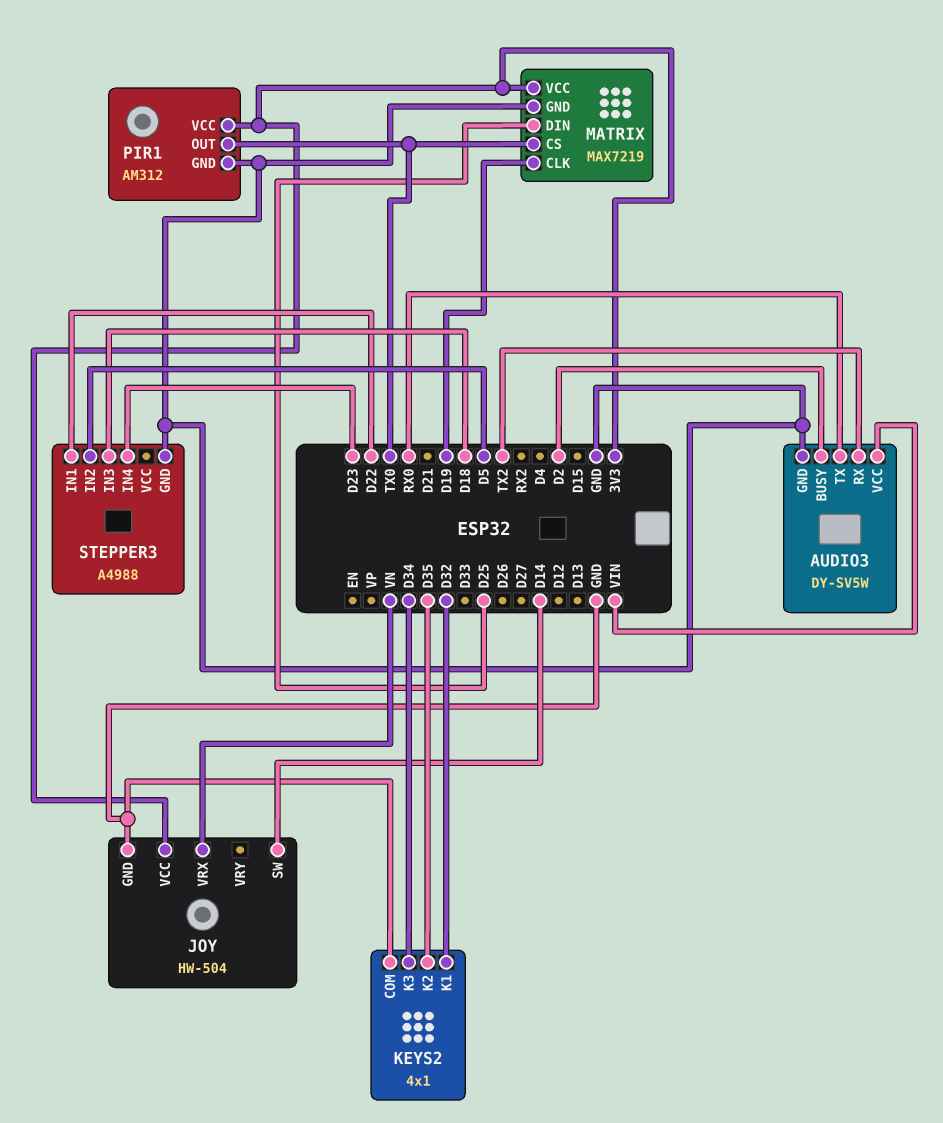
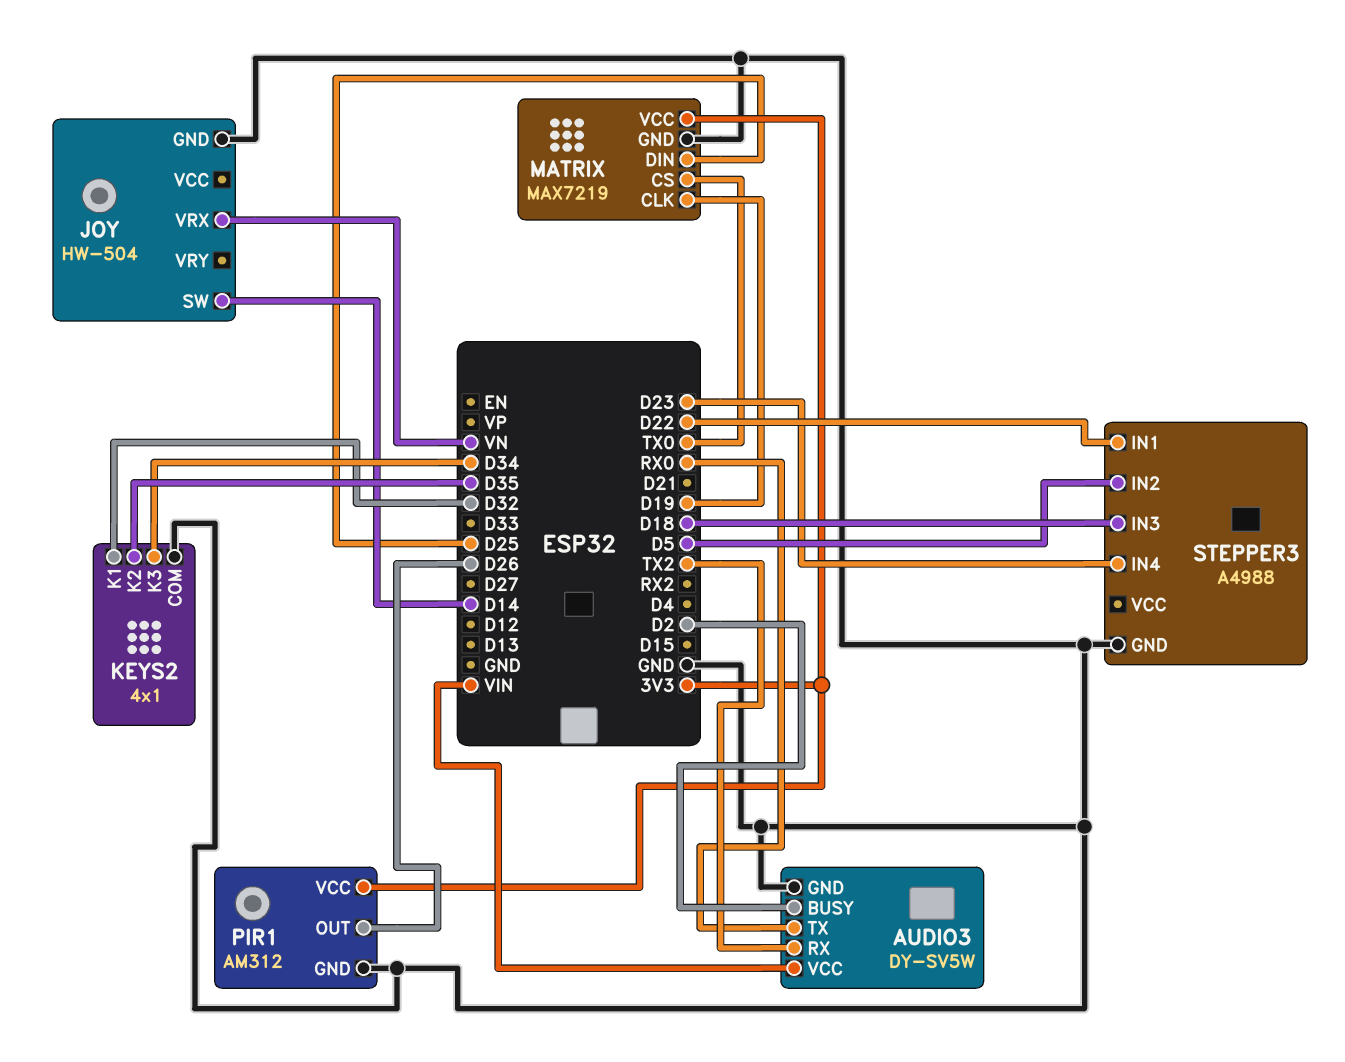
JOY pin VCC: 3V3 -> none
PIR1 pin OUT: TX0 -> D26

